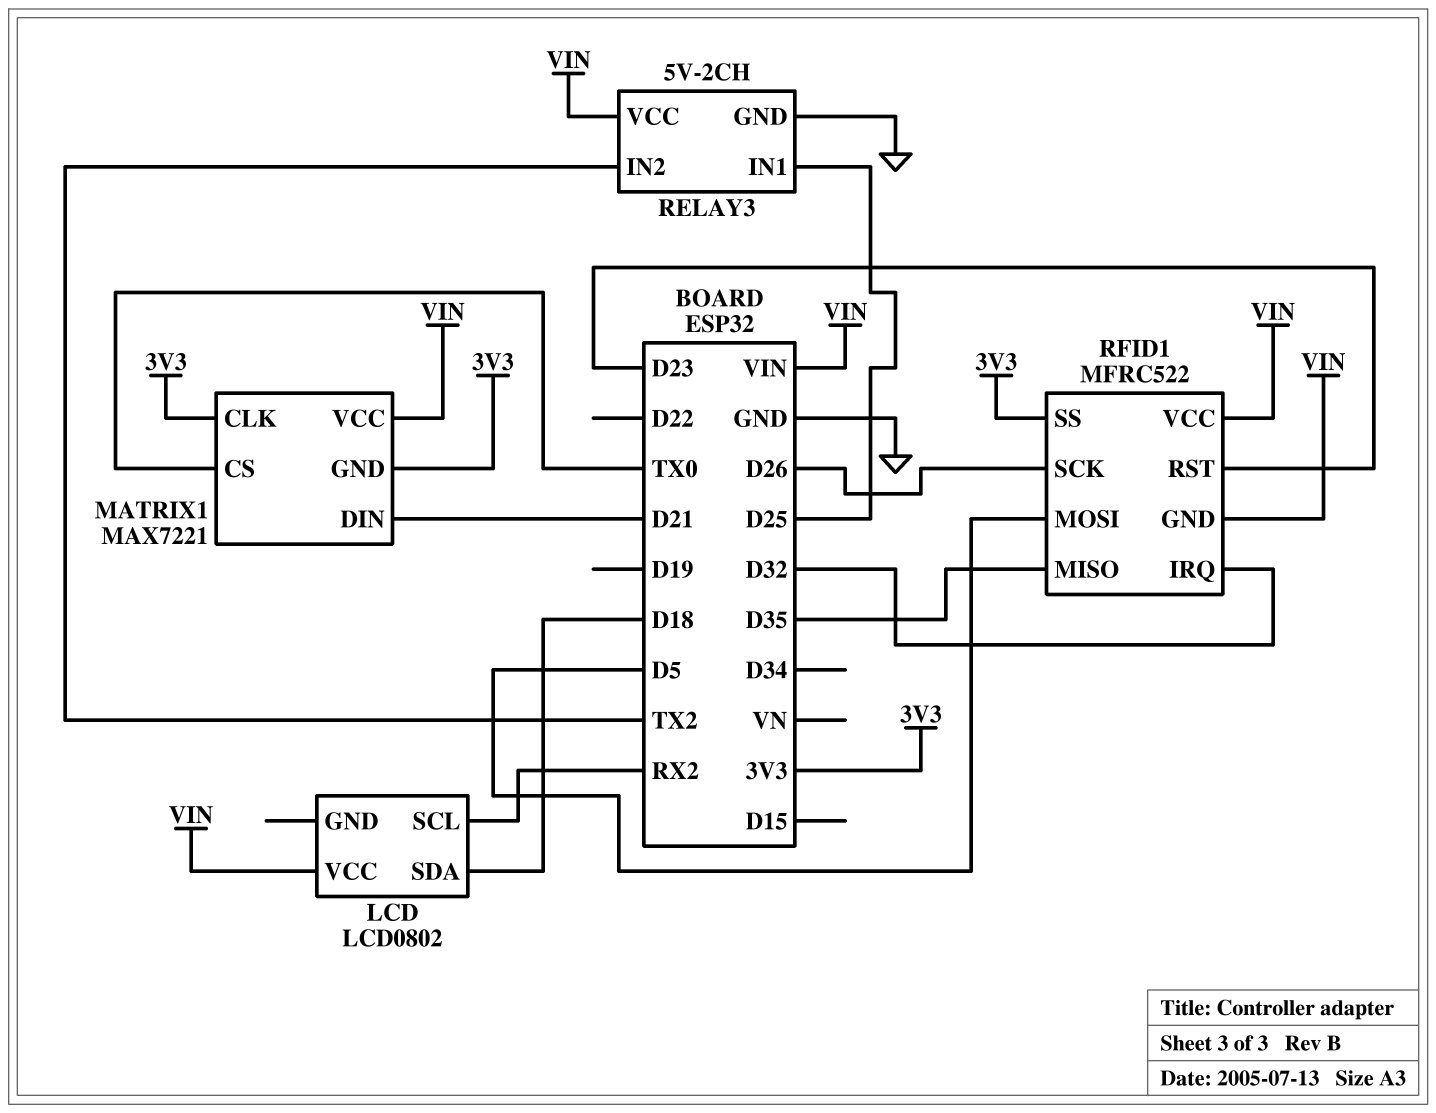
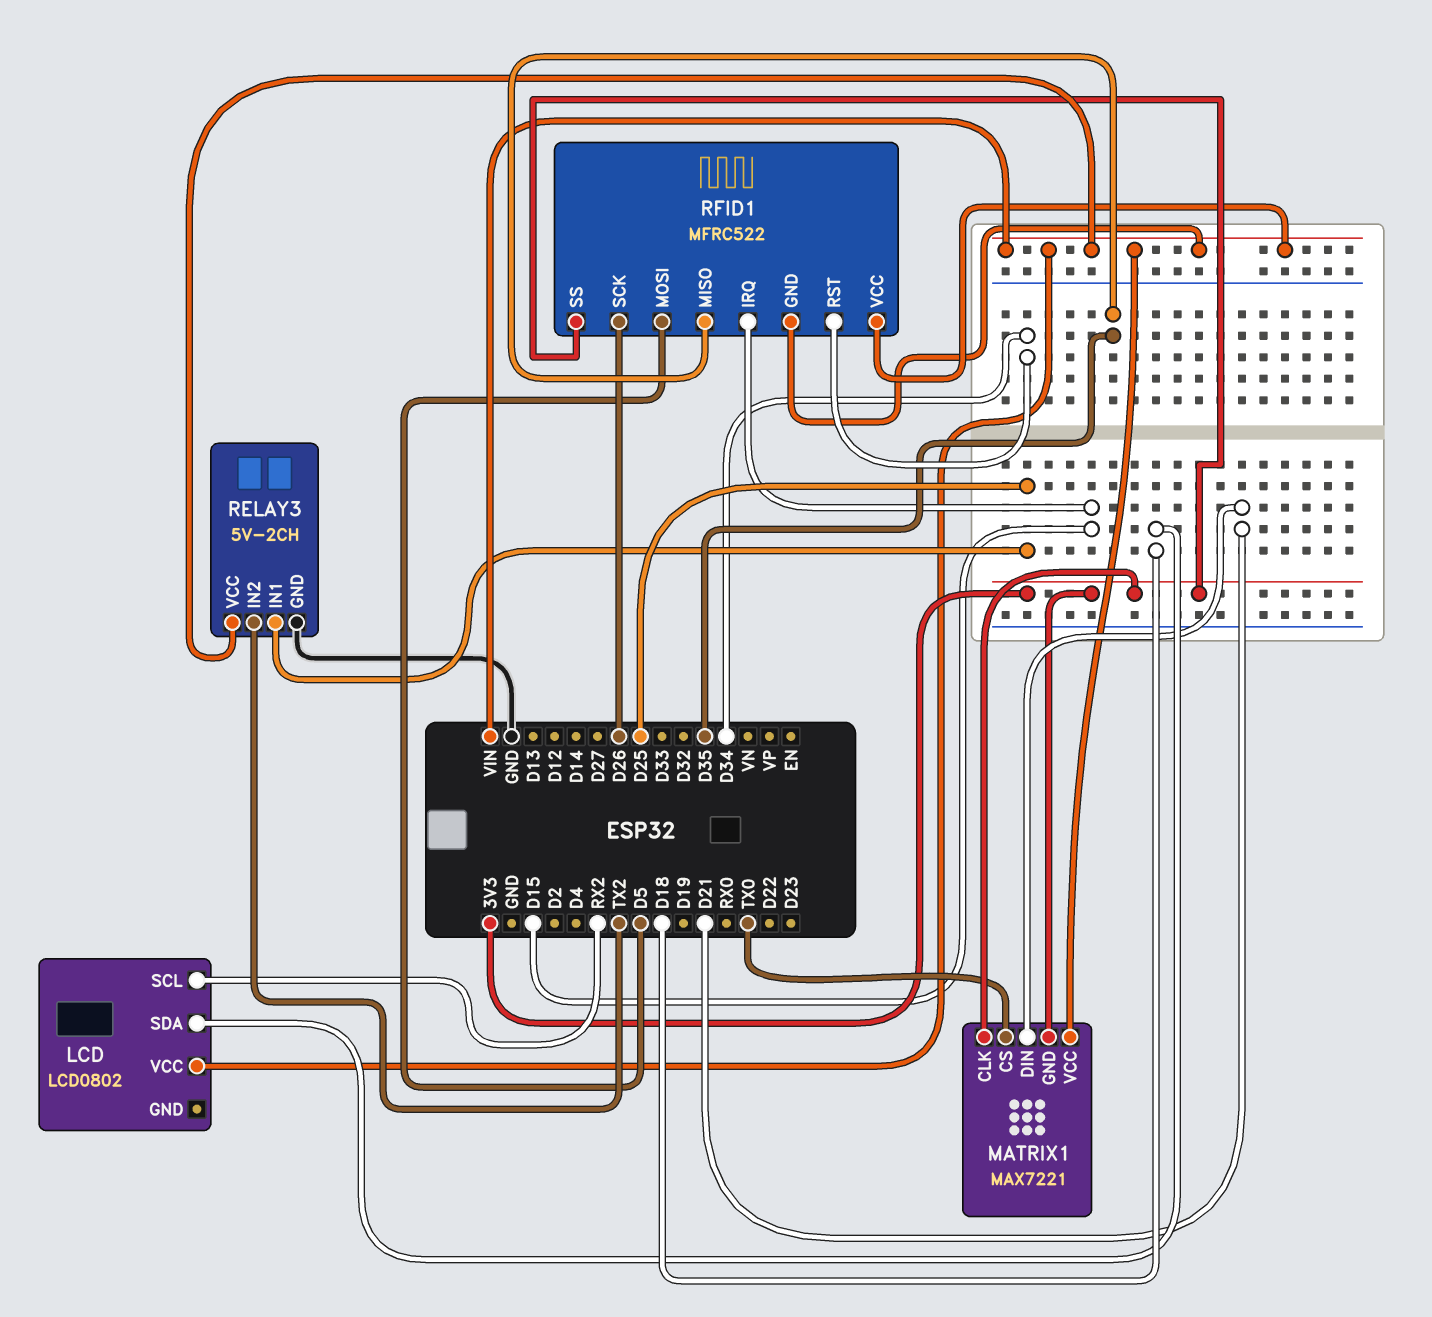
RFID1 pin IRQ: D32 -> D15
RFID1 pin RST: D23 -> D34

